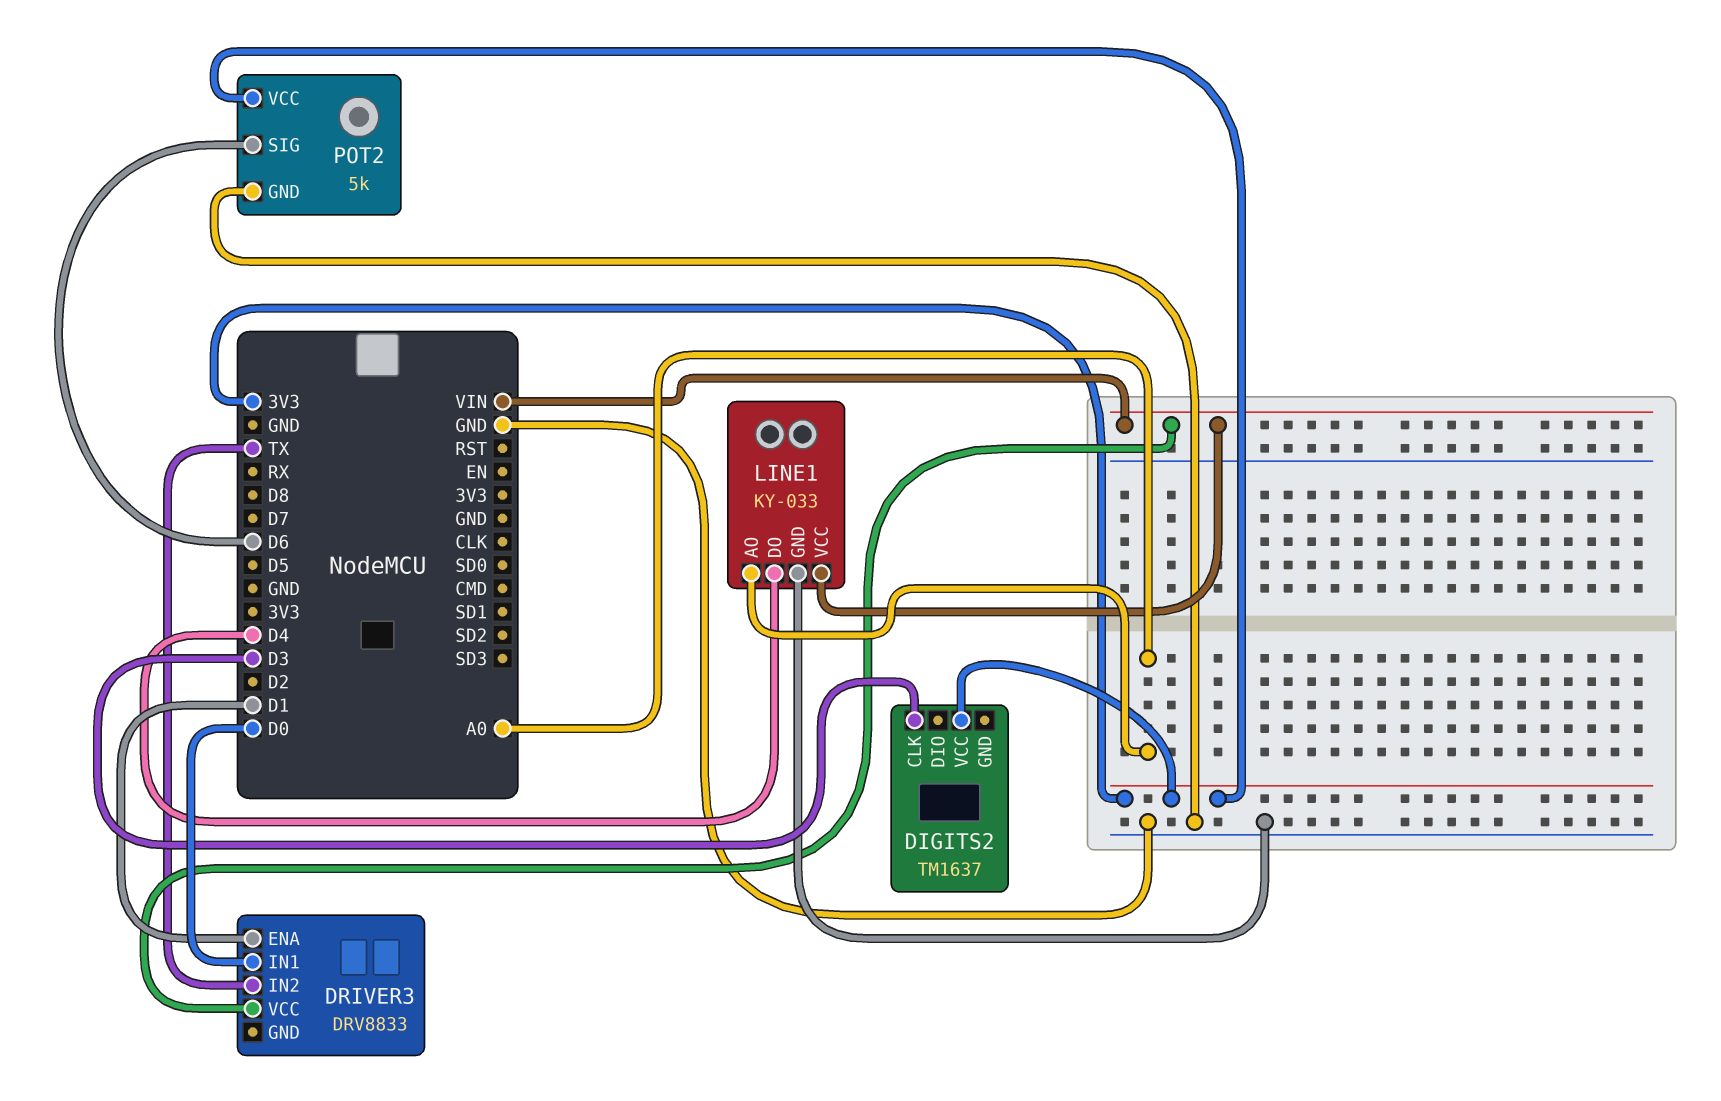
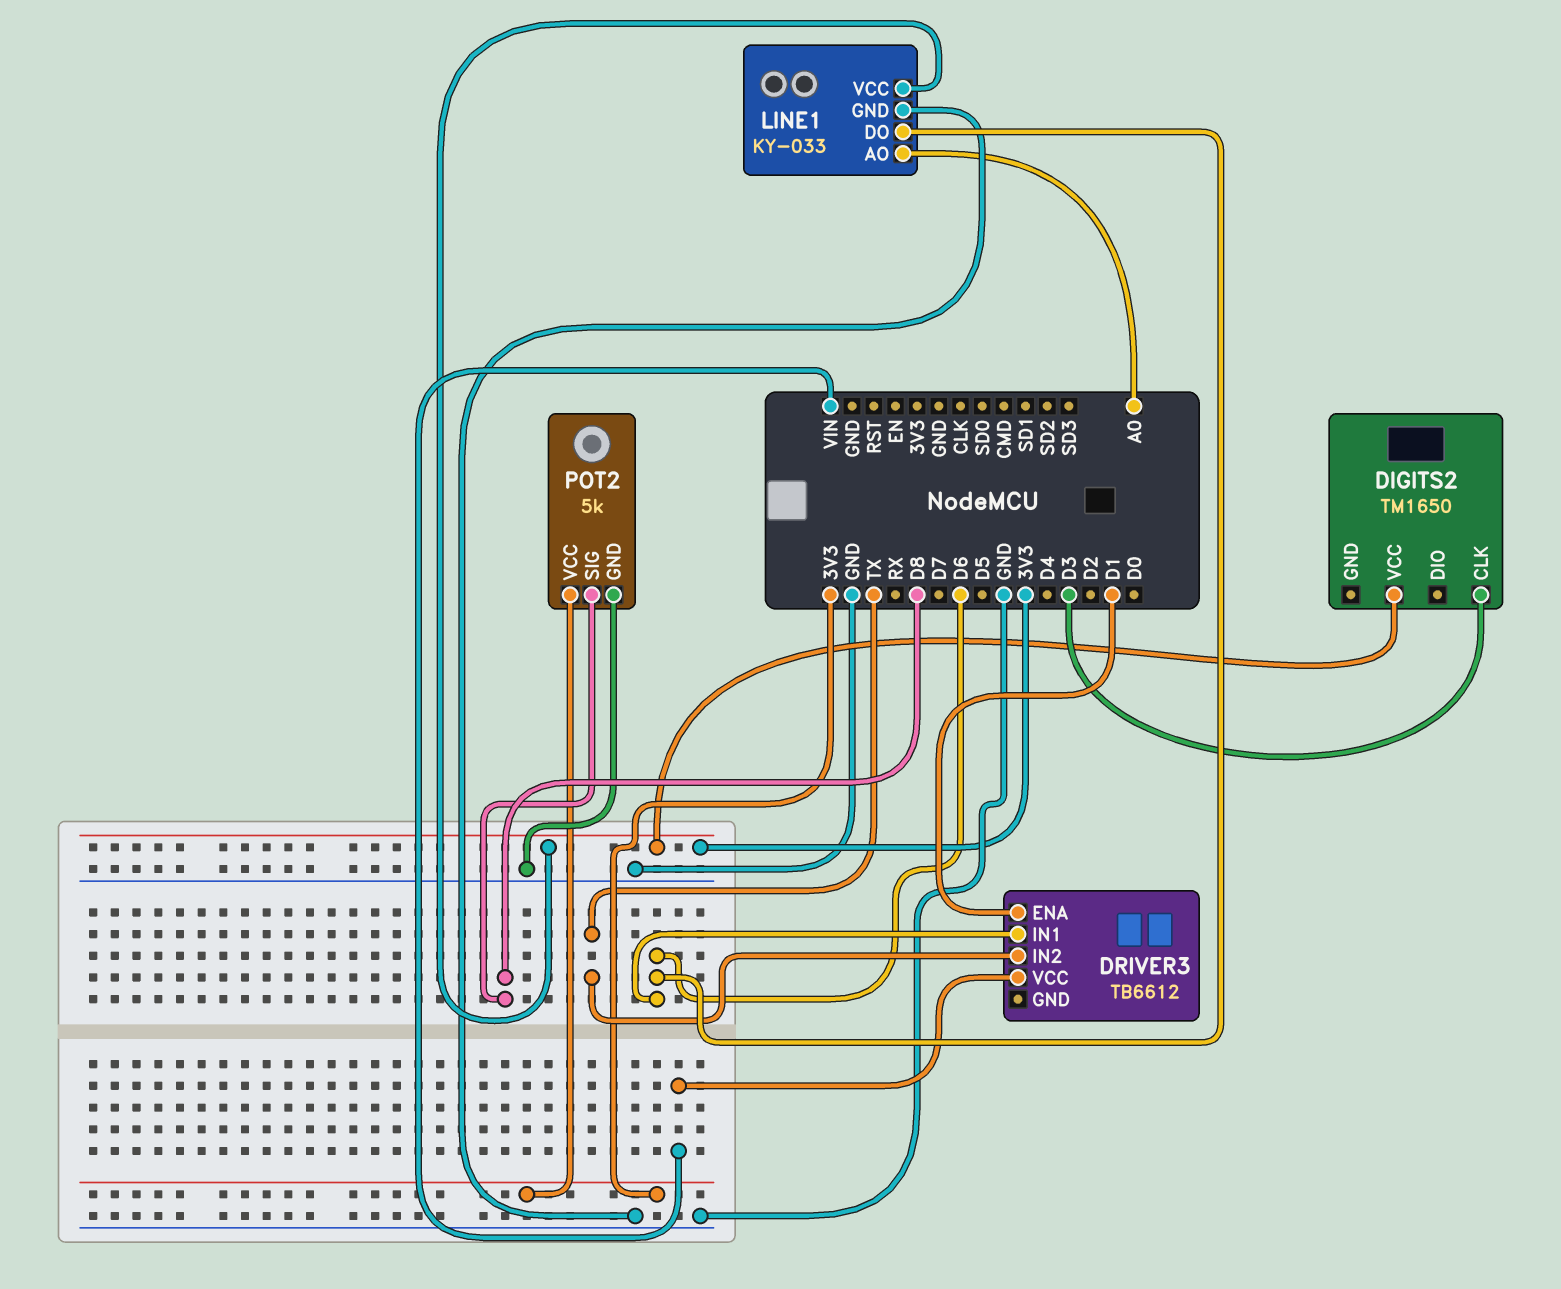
DIGITS2: TM1637 -> TM1650
DRIVER3: DRV8833 -> TB6612
DRIVER3 pin IN1: D0 -> D6
LINE1 pin DO: D4 -> D6
LINE1 pin VCC: VIN -> 3V3
POT2 pin SIG: D6 -> D8

